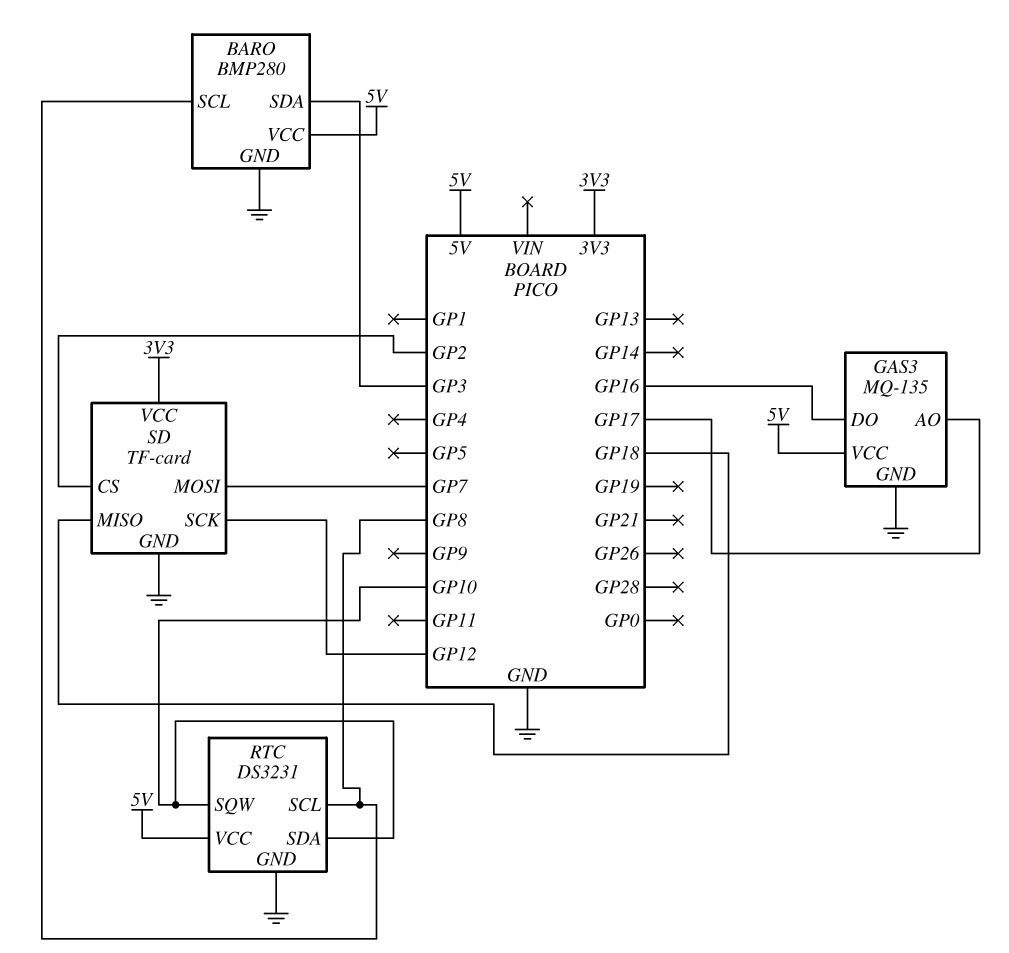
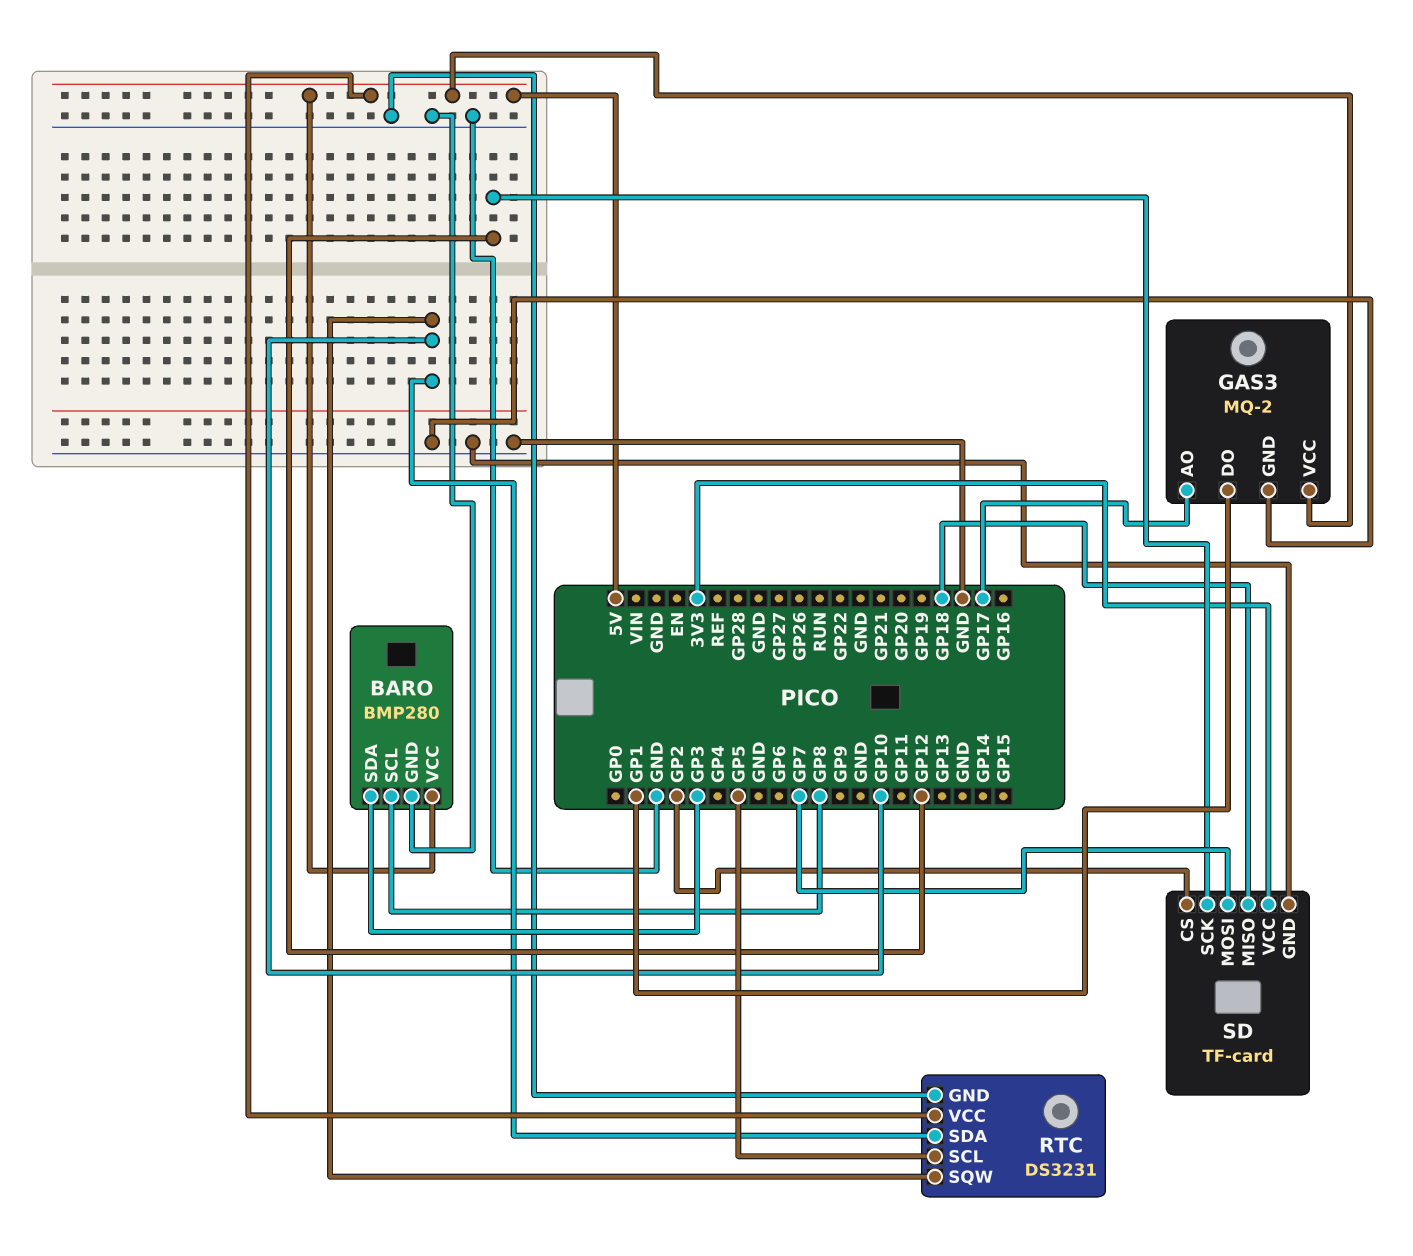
GAS3: MQ-135 -> MQ-2
GAS3 pin DO: GP16 -> GP1
RTC pin SCL: GP8 -> GP5

